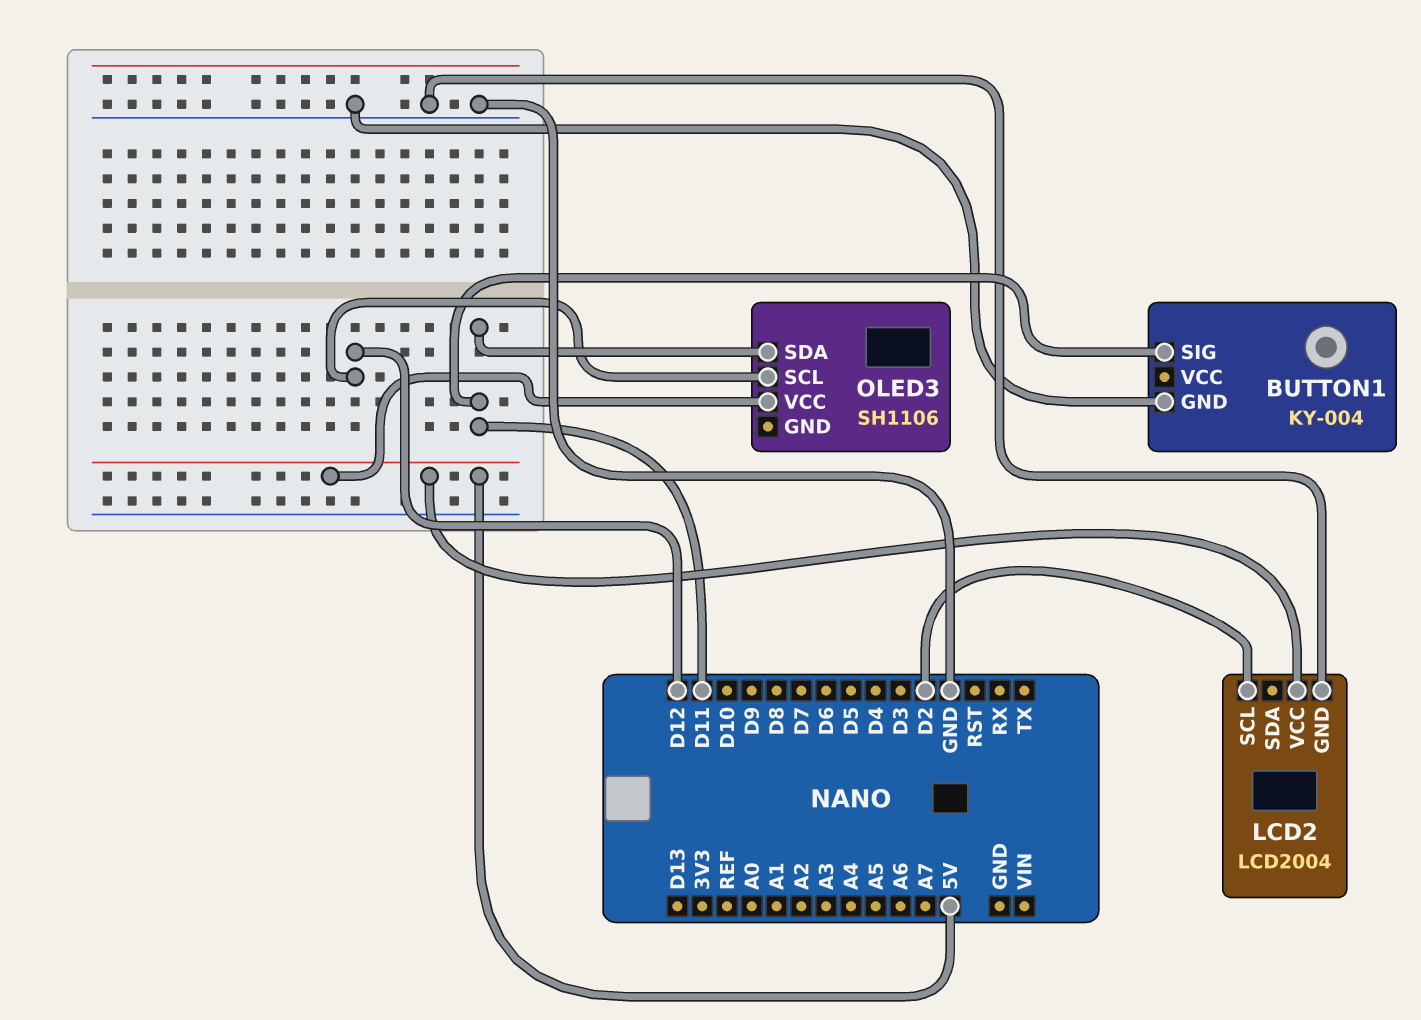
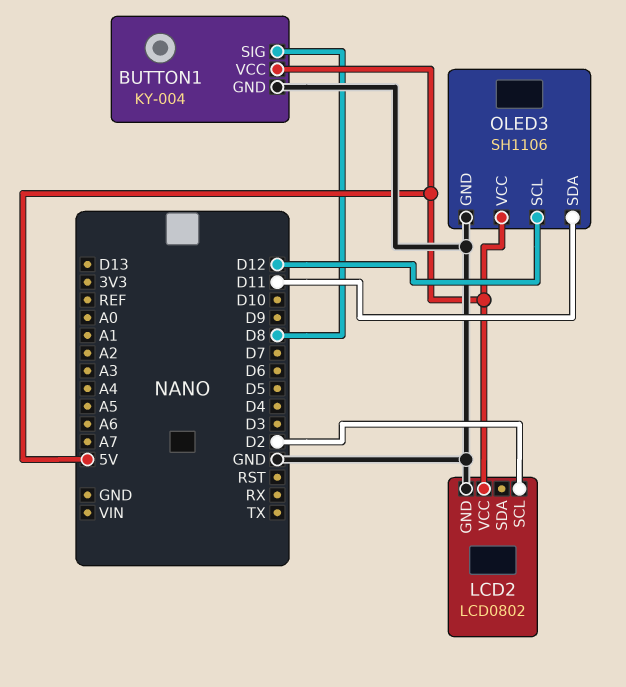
BUTTON1 pin SIG: D11 -> D8
BUTTON1 pin VCC: none -> 5V
LCD2: LCD2004 -> LCD0802
OLED3 pin GND: none -> GND

